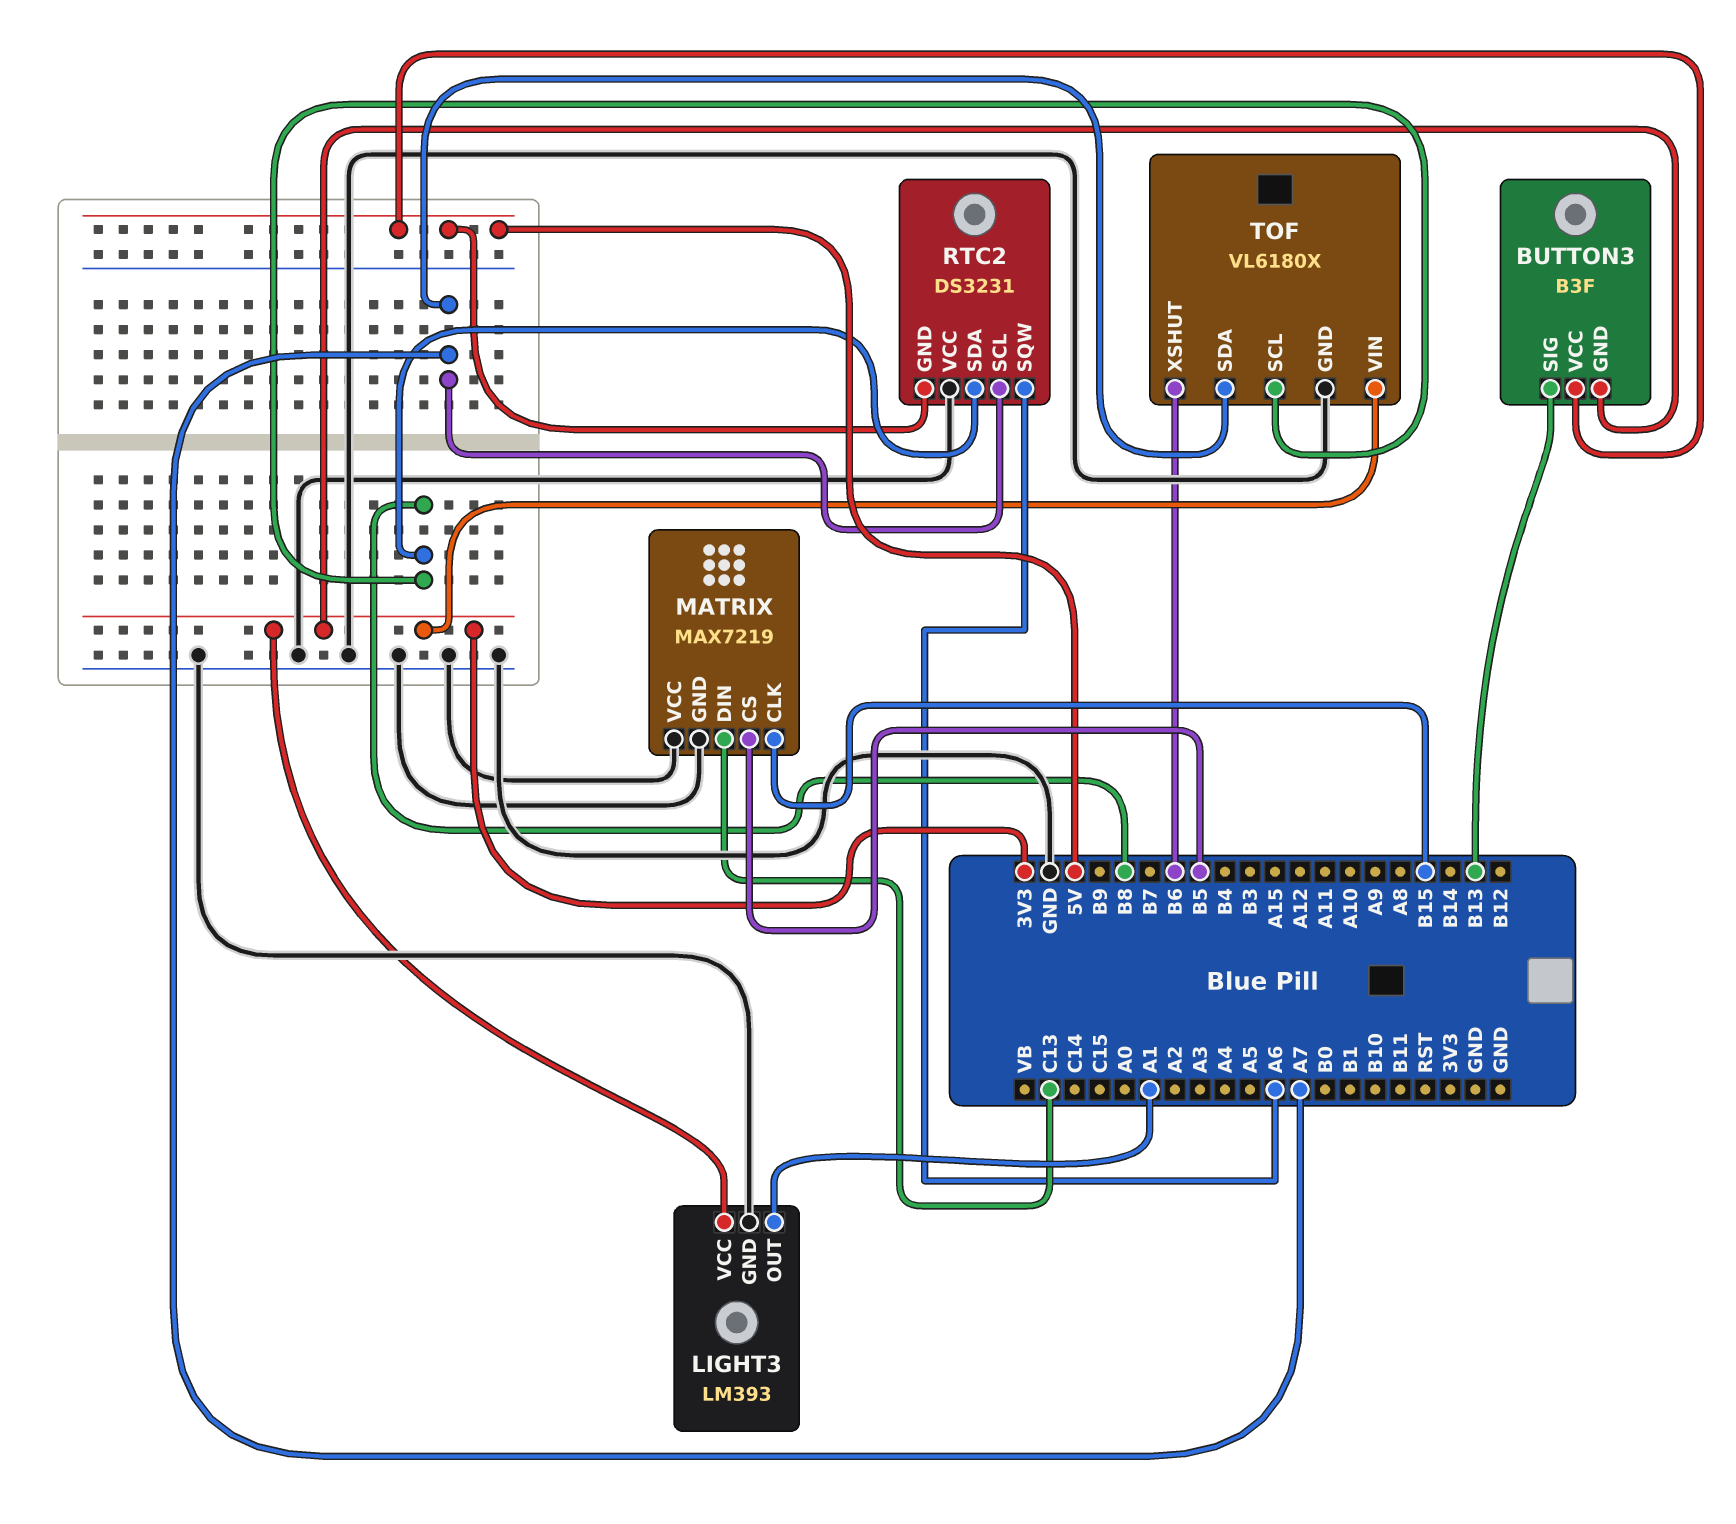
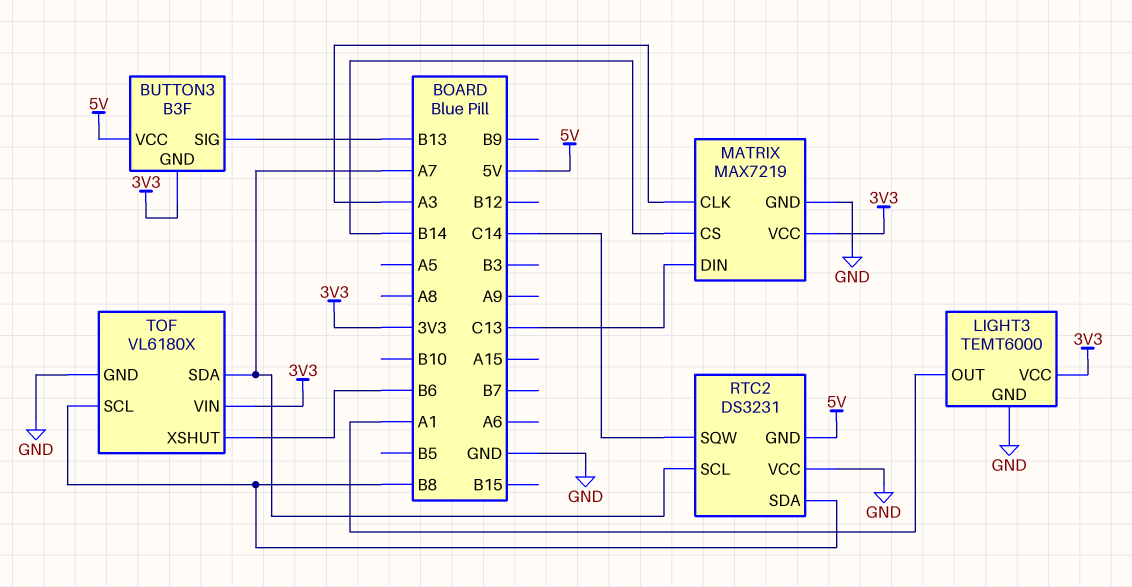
LIGHT3: LM393 -> TEMT6000
MATRIX pin CLK: B15 -> A3
MATRIX pin CS: B5 -> B14
MATRIX pin VCC: GND -> 3V3
RTC2 pin SQW: A6 -> C14

